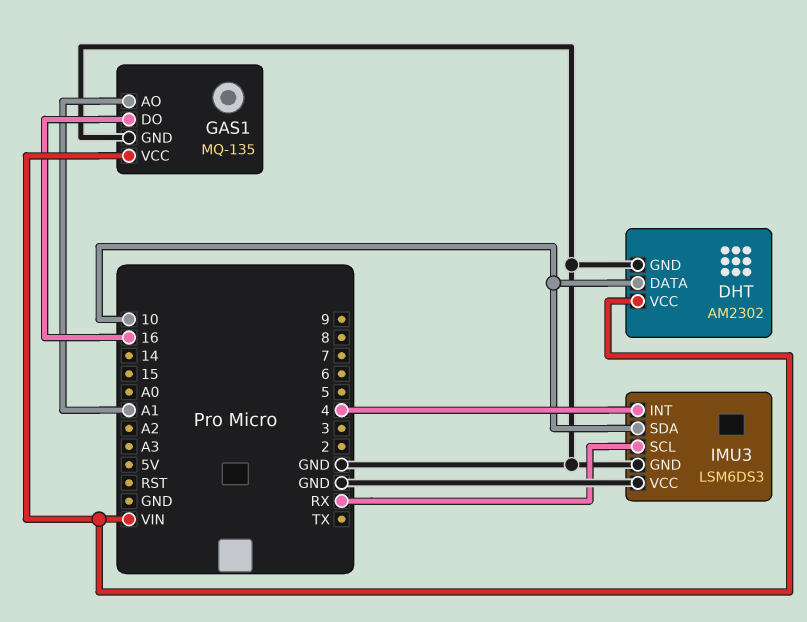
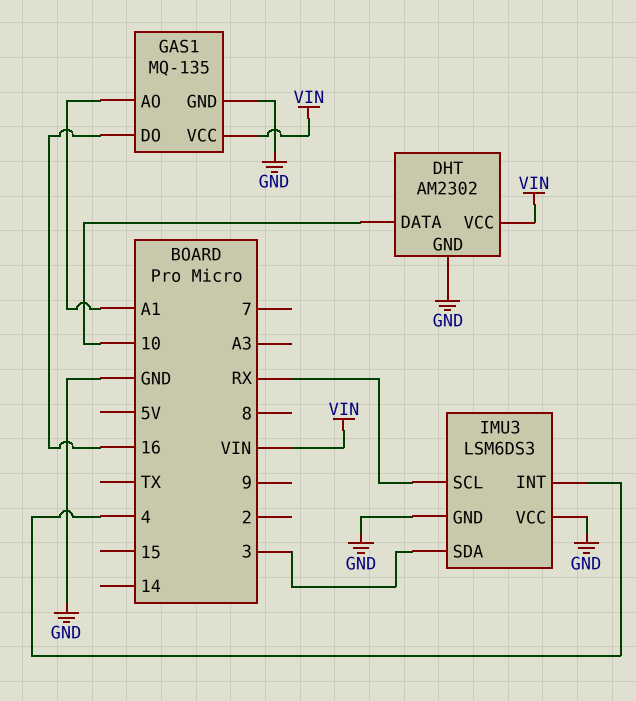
IMU3 pin SDA: 10 -> 3

